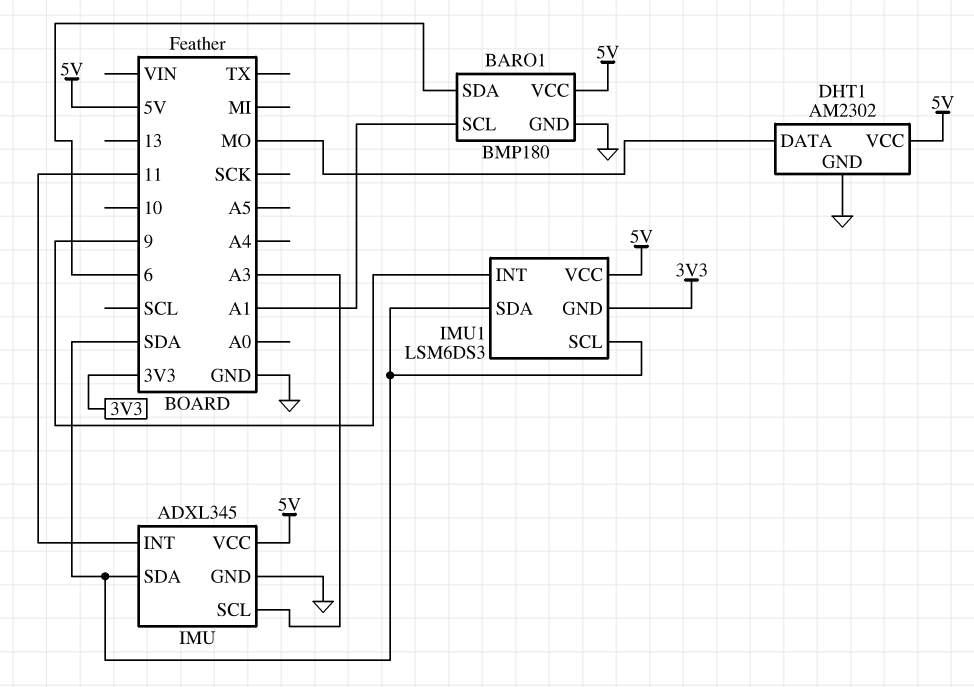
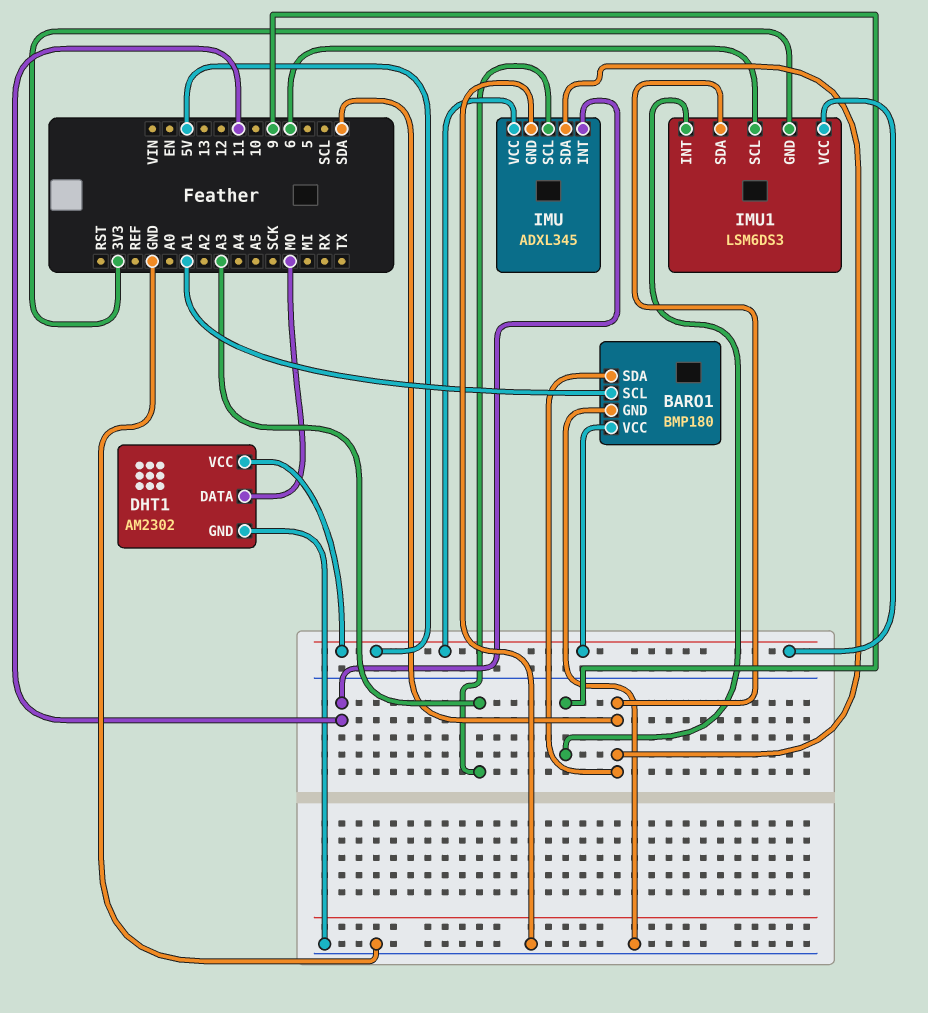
BARO1 pin SDA: 6 -> SDA
IMU1 pin SCL: SDA -> 6

